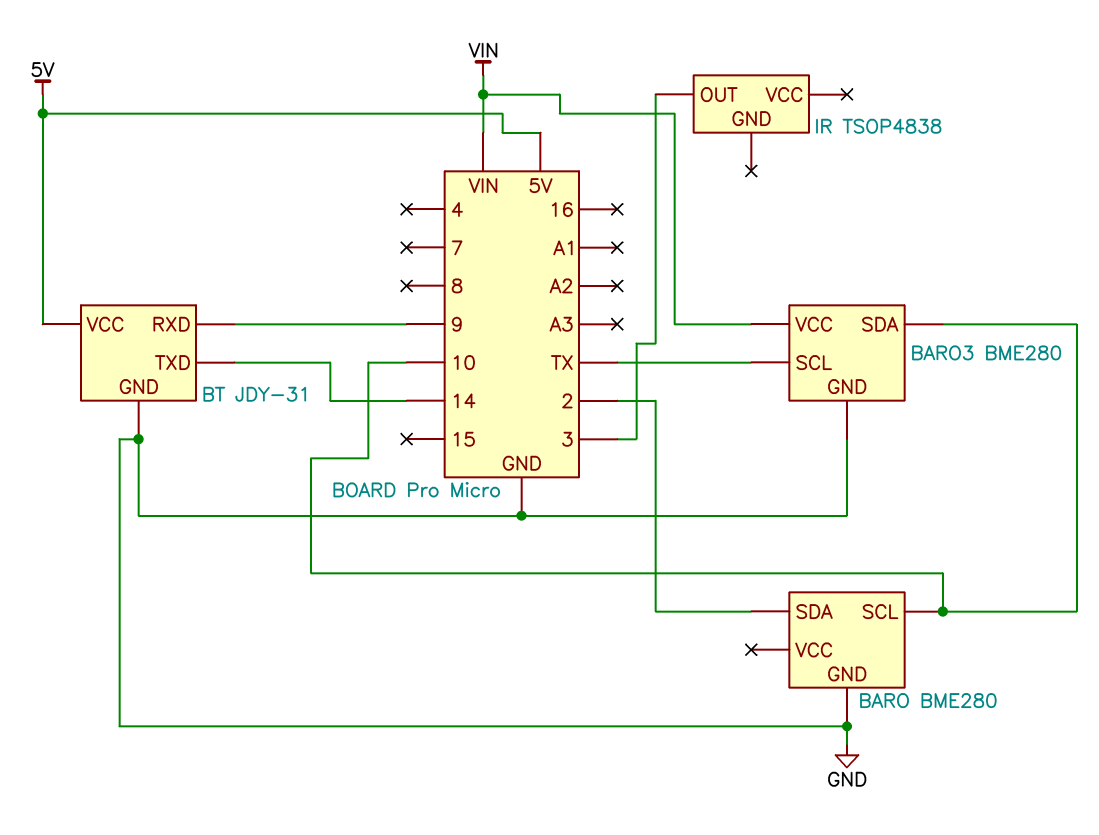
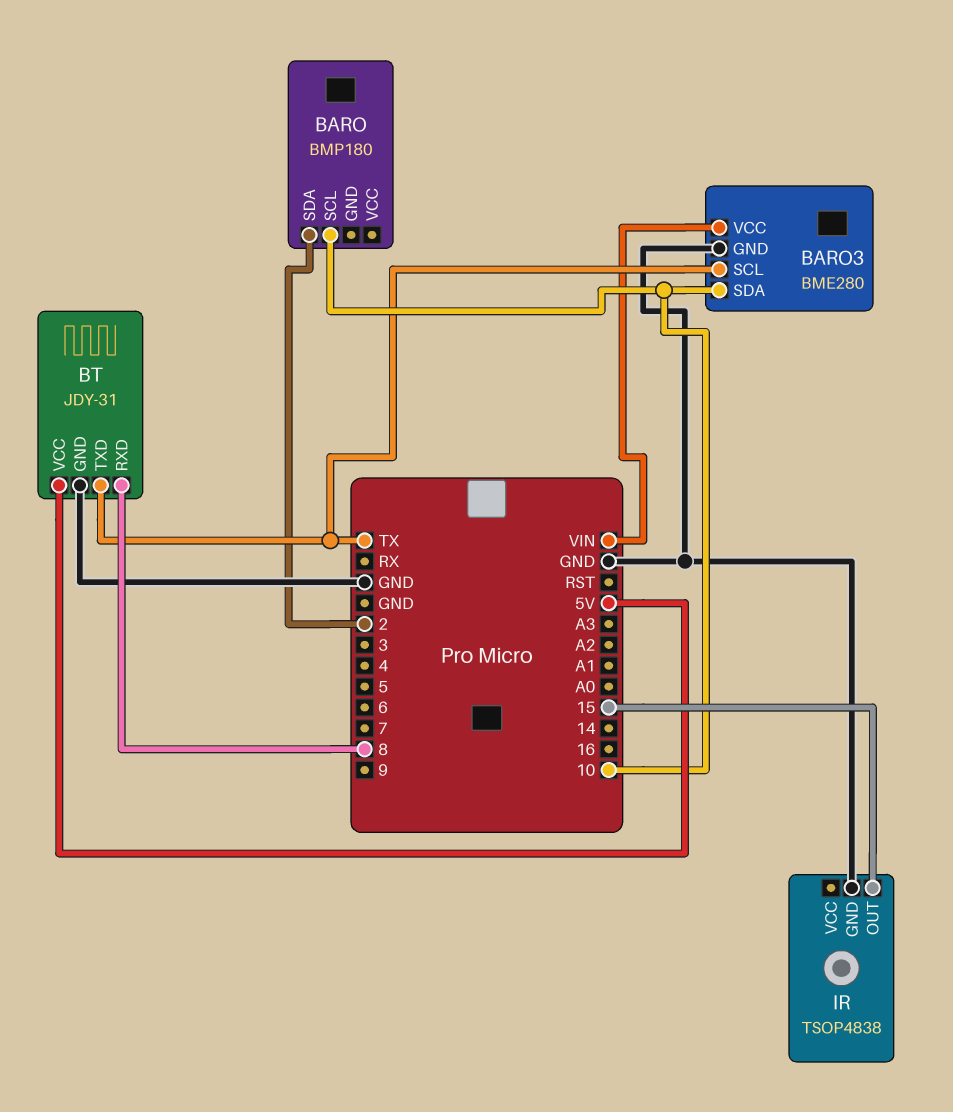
BARO: BME280 -> BMP180
BARO pin GND: GND -> none
BT pin RXD: 9 -> 8
BT pin TXD: 14 -> TX
IR pin GND: none -> GND
IR pin OUT: 3 -> 15

